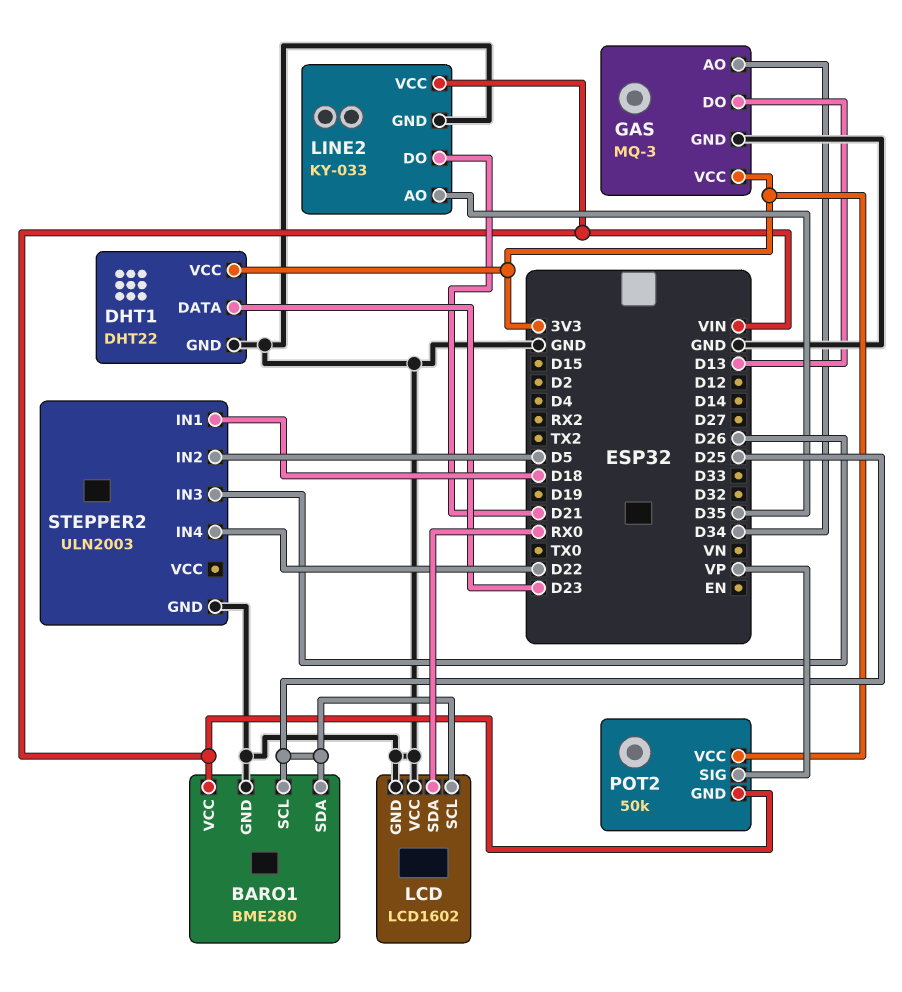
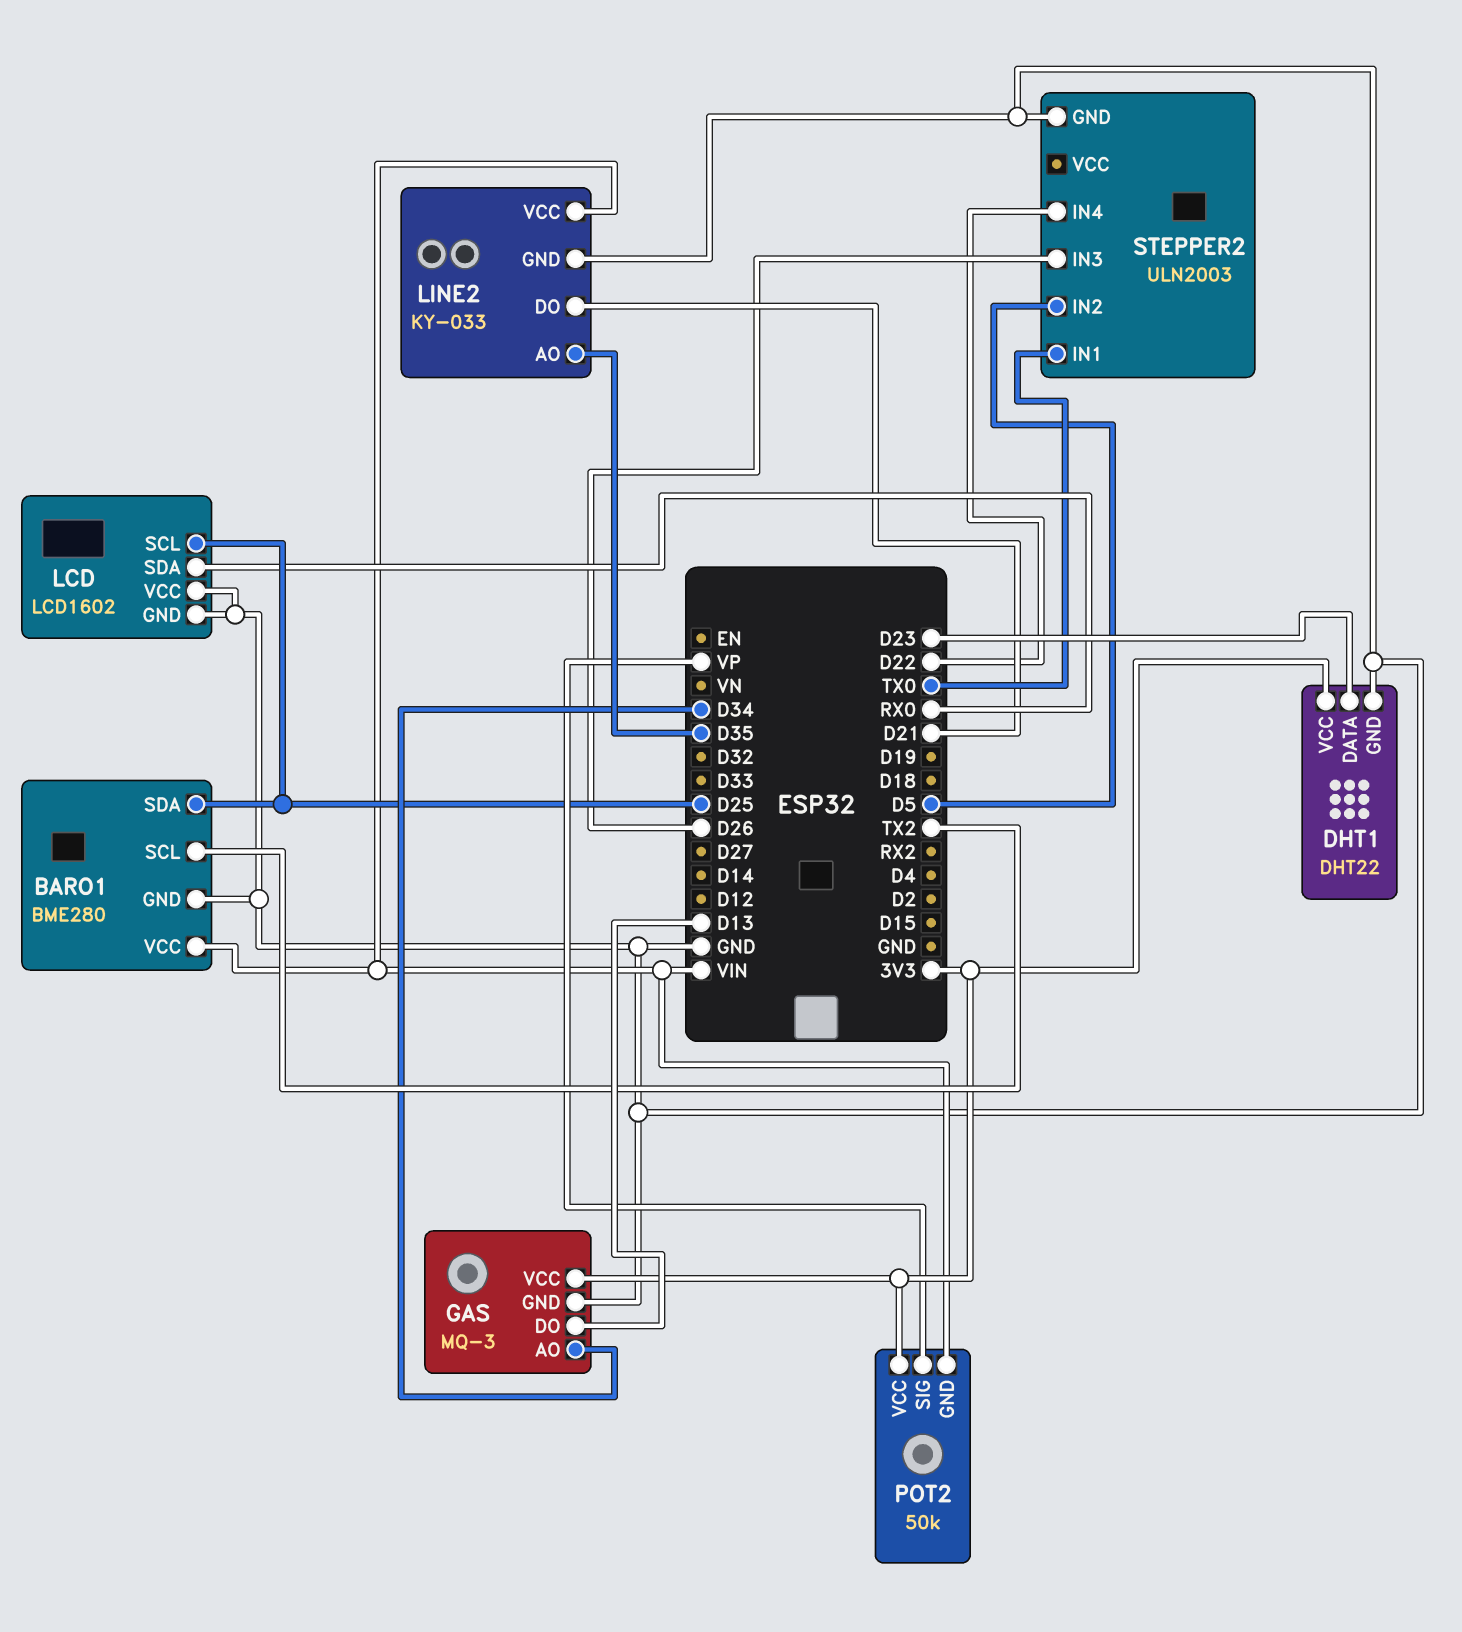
BARO1 pin SCL: D25 -> TX2
STEPPER2 pin IN1: D18 -> TX0

